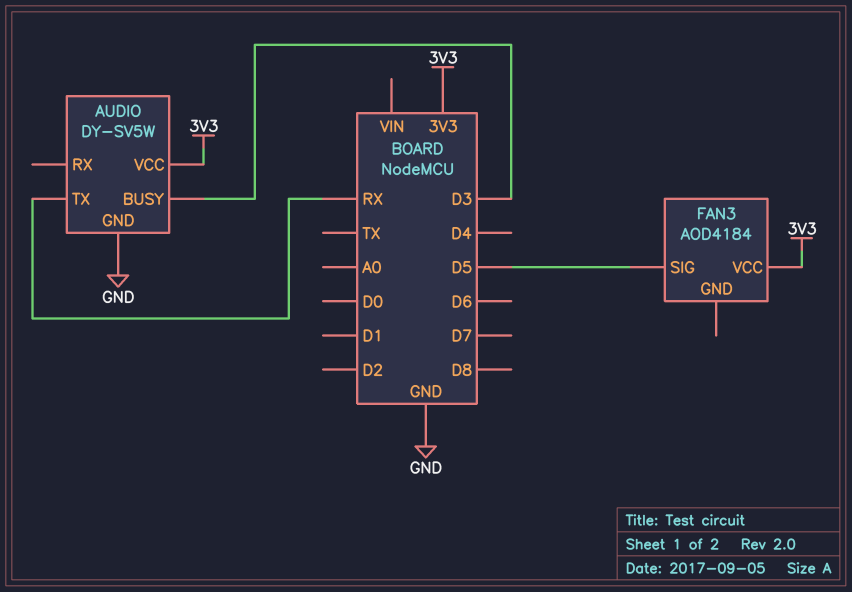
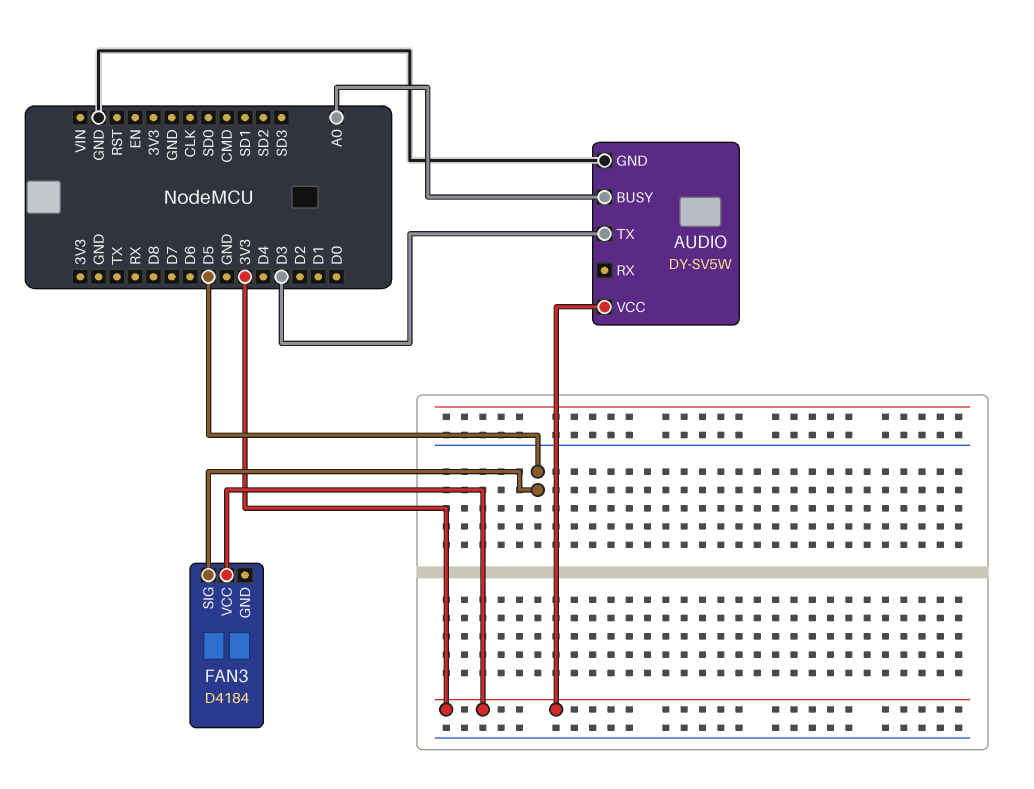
AUDIO pin BUSY: D3 -> A0
AUDIO pin TX: RX -> D3
FAN3: AOD4184 -> D4184

